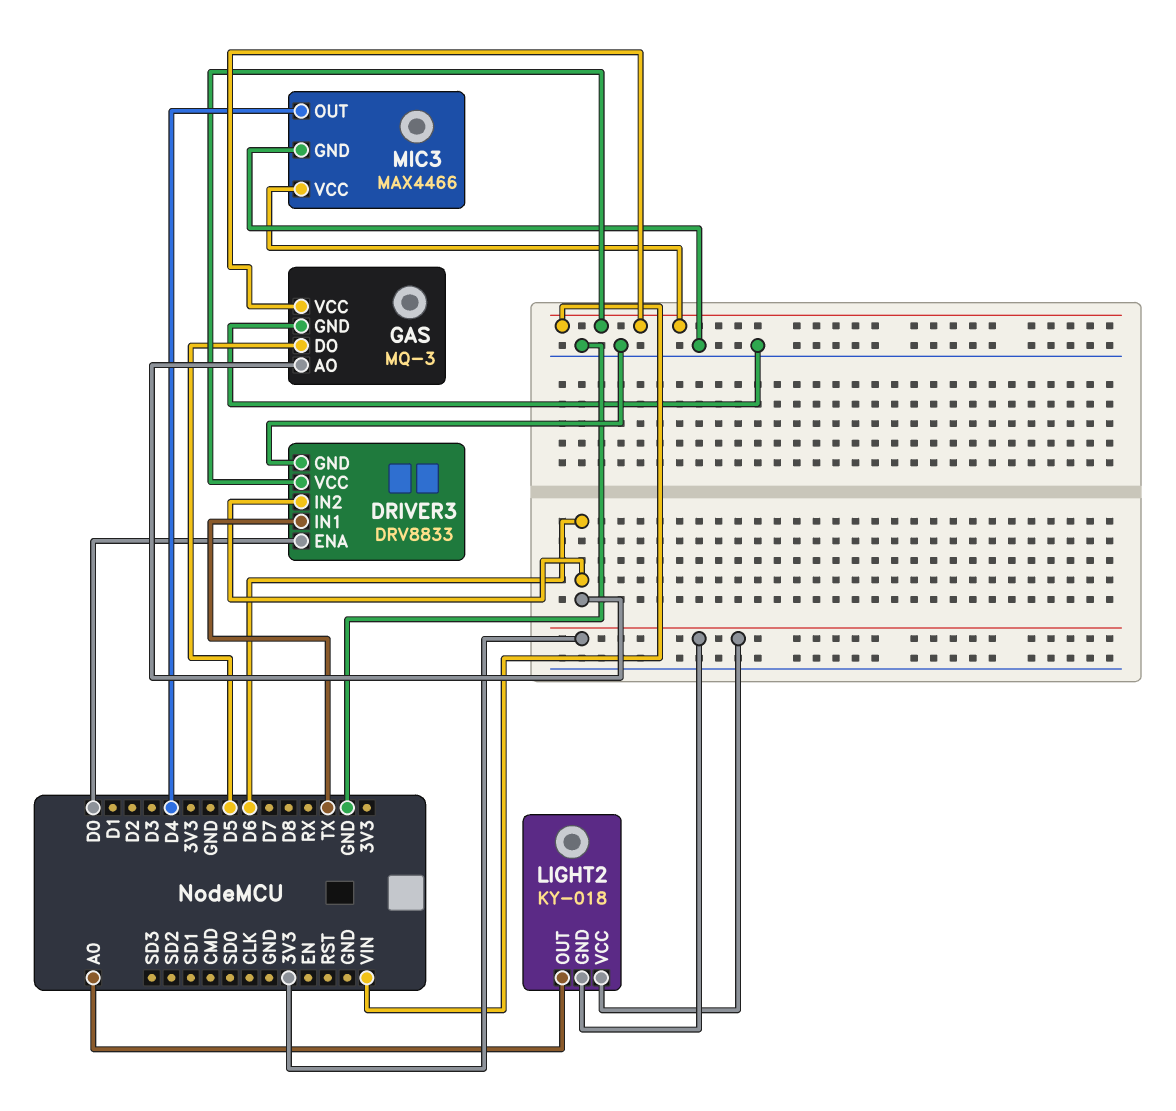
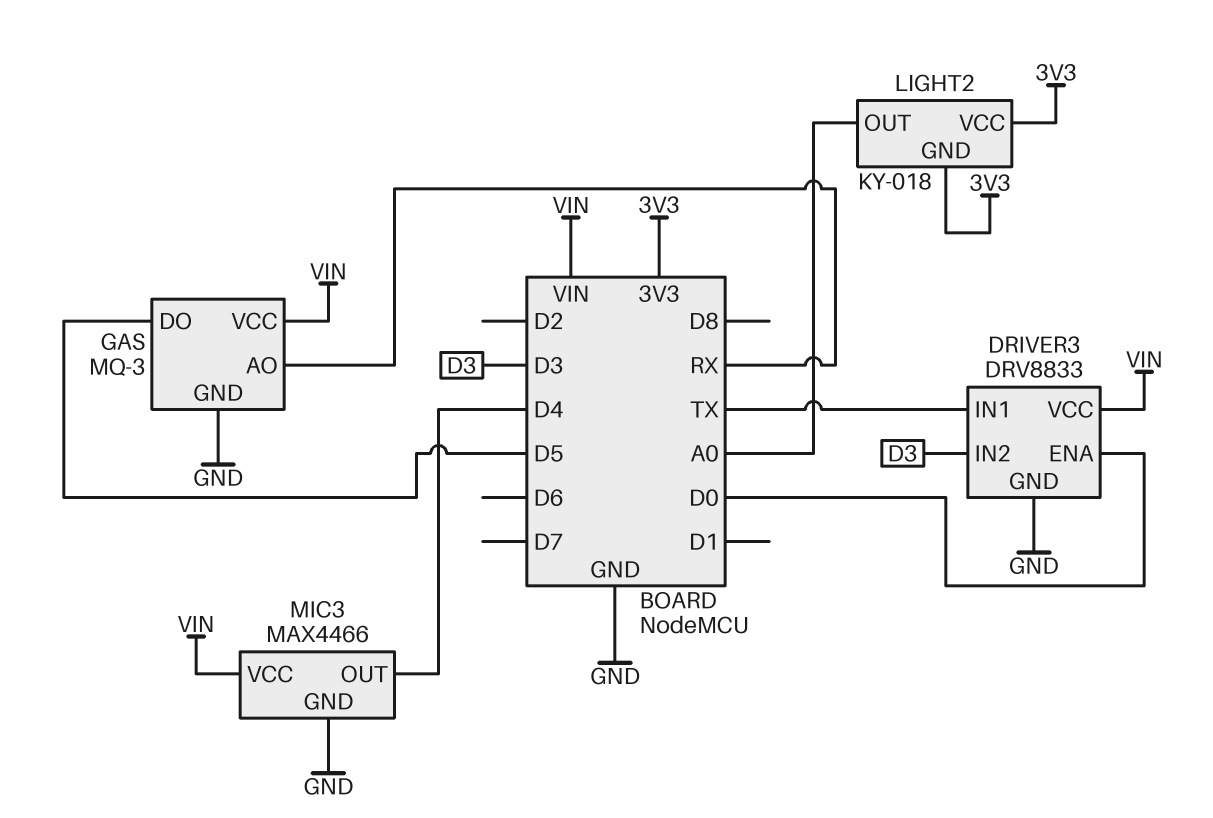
DRIVER3 pin IN2: D6 -> D3
GAS pin AO: D6 -> RX

